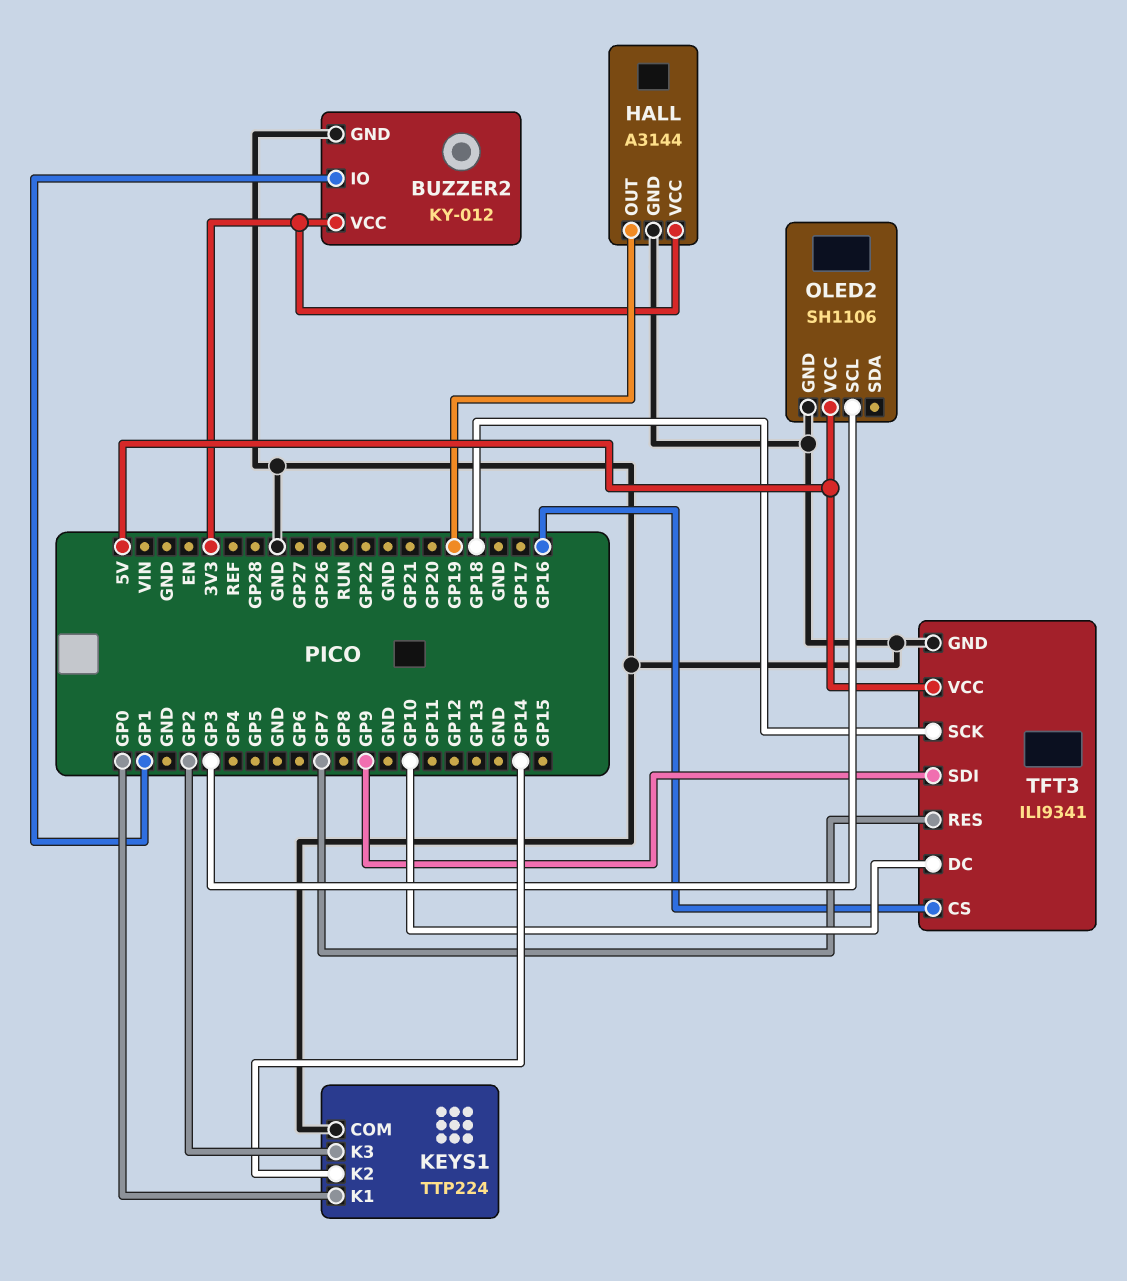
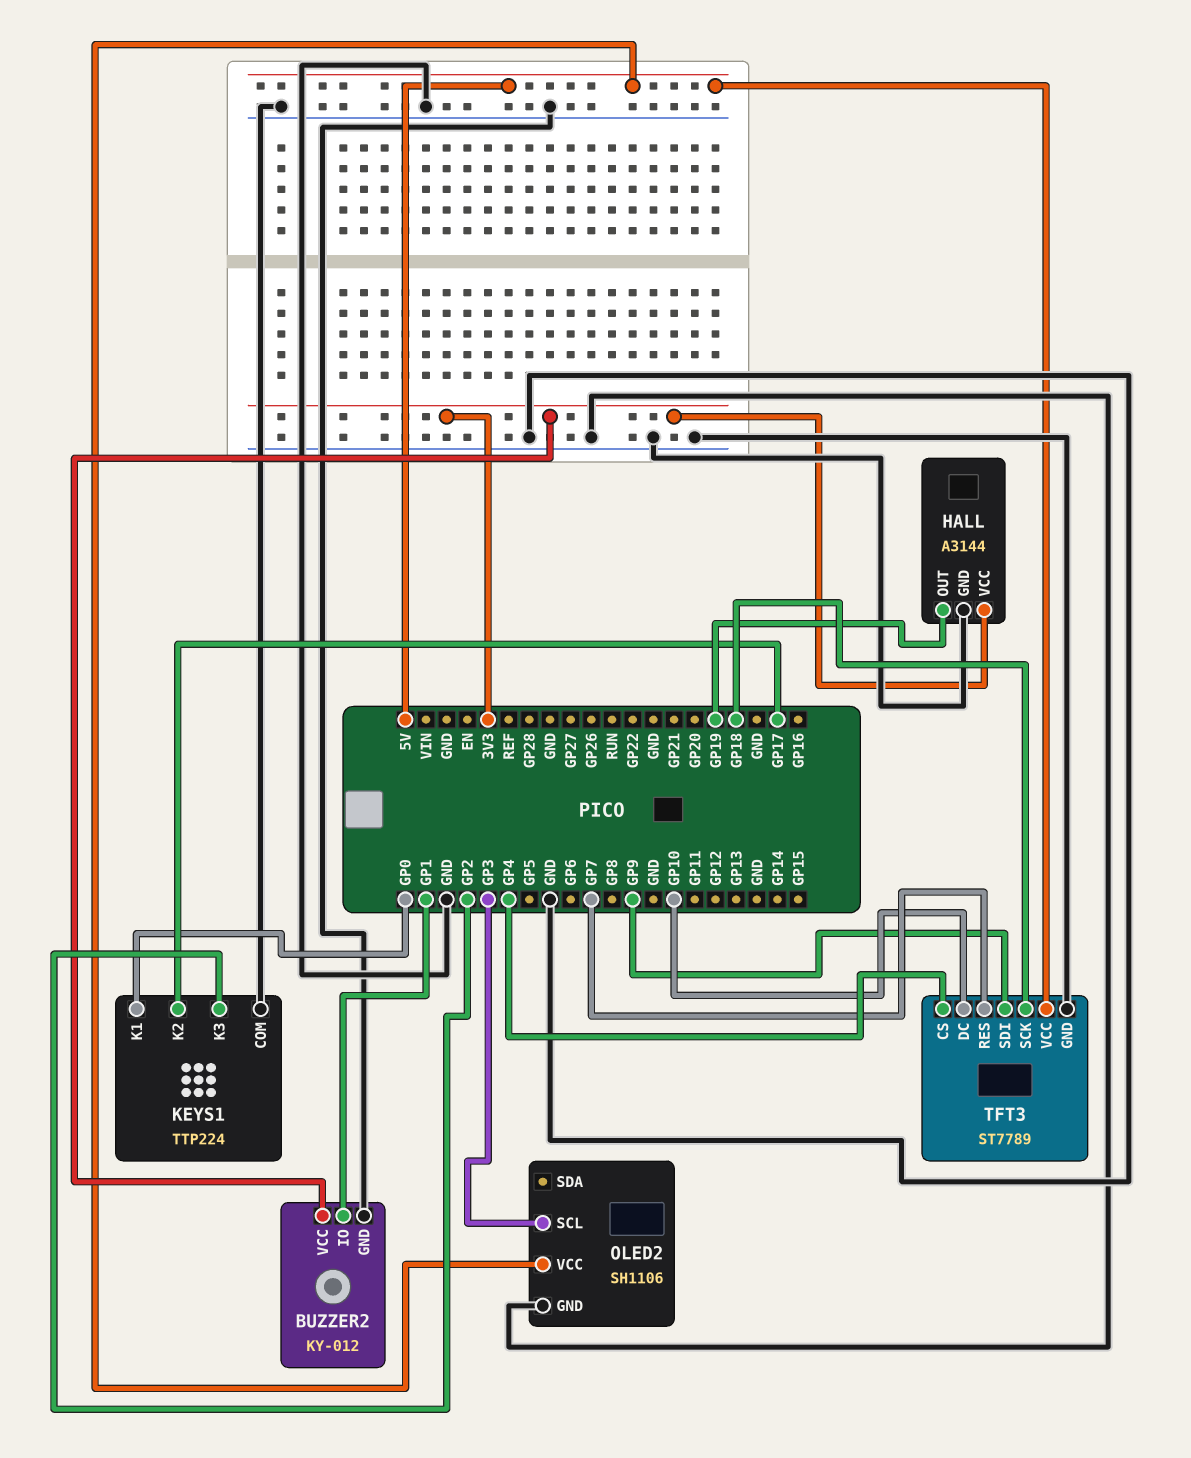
KEYS1 pin K2: GP14 -> GP17
TFT3: ILI9341 -> ST7789
TFT3 pin CS: GP16 -> GP4

